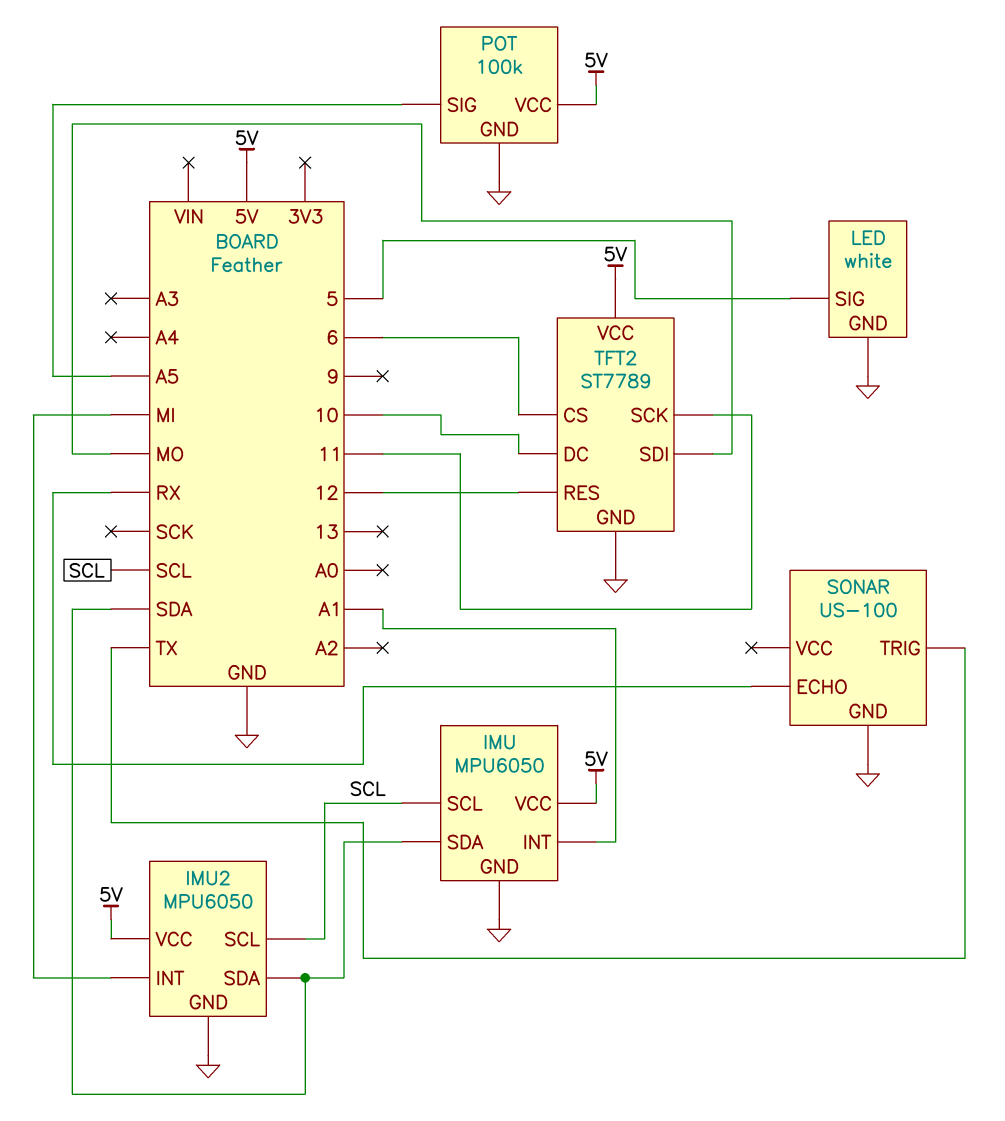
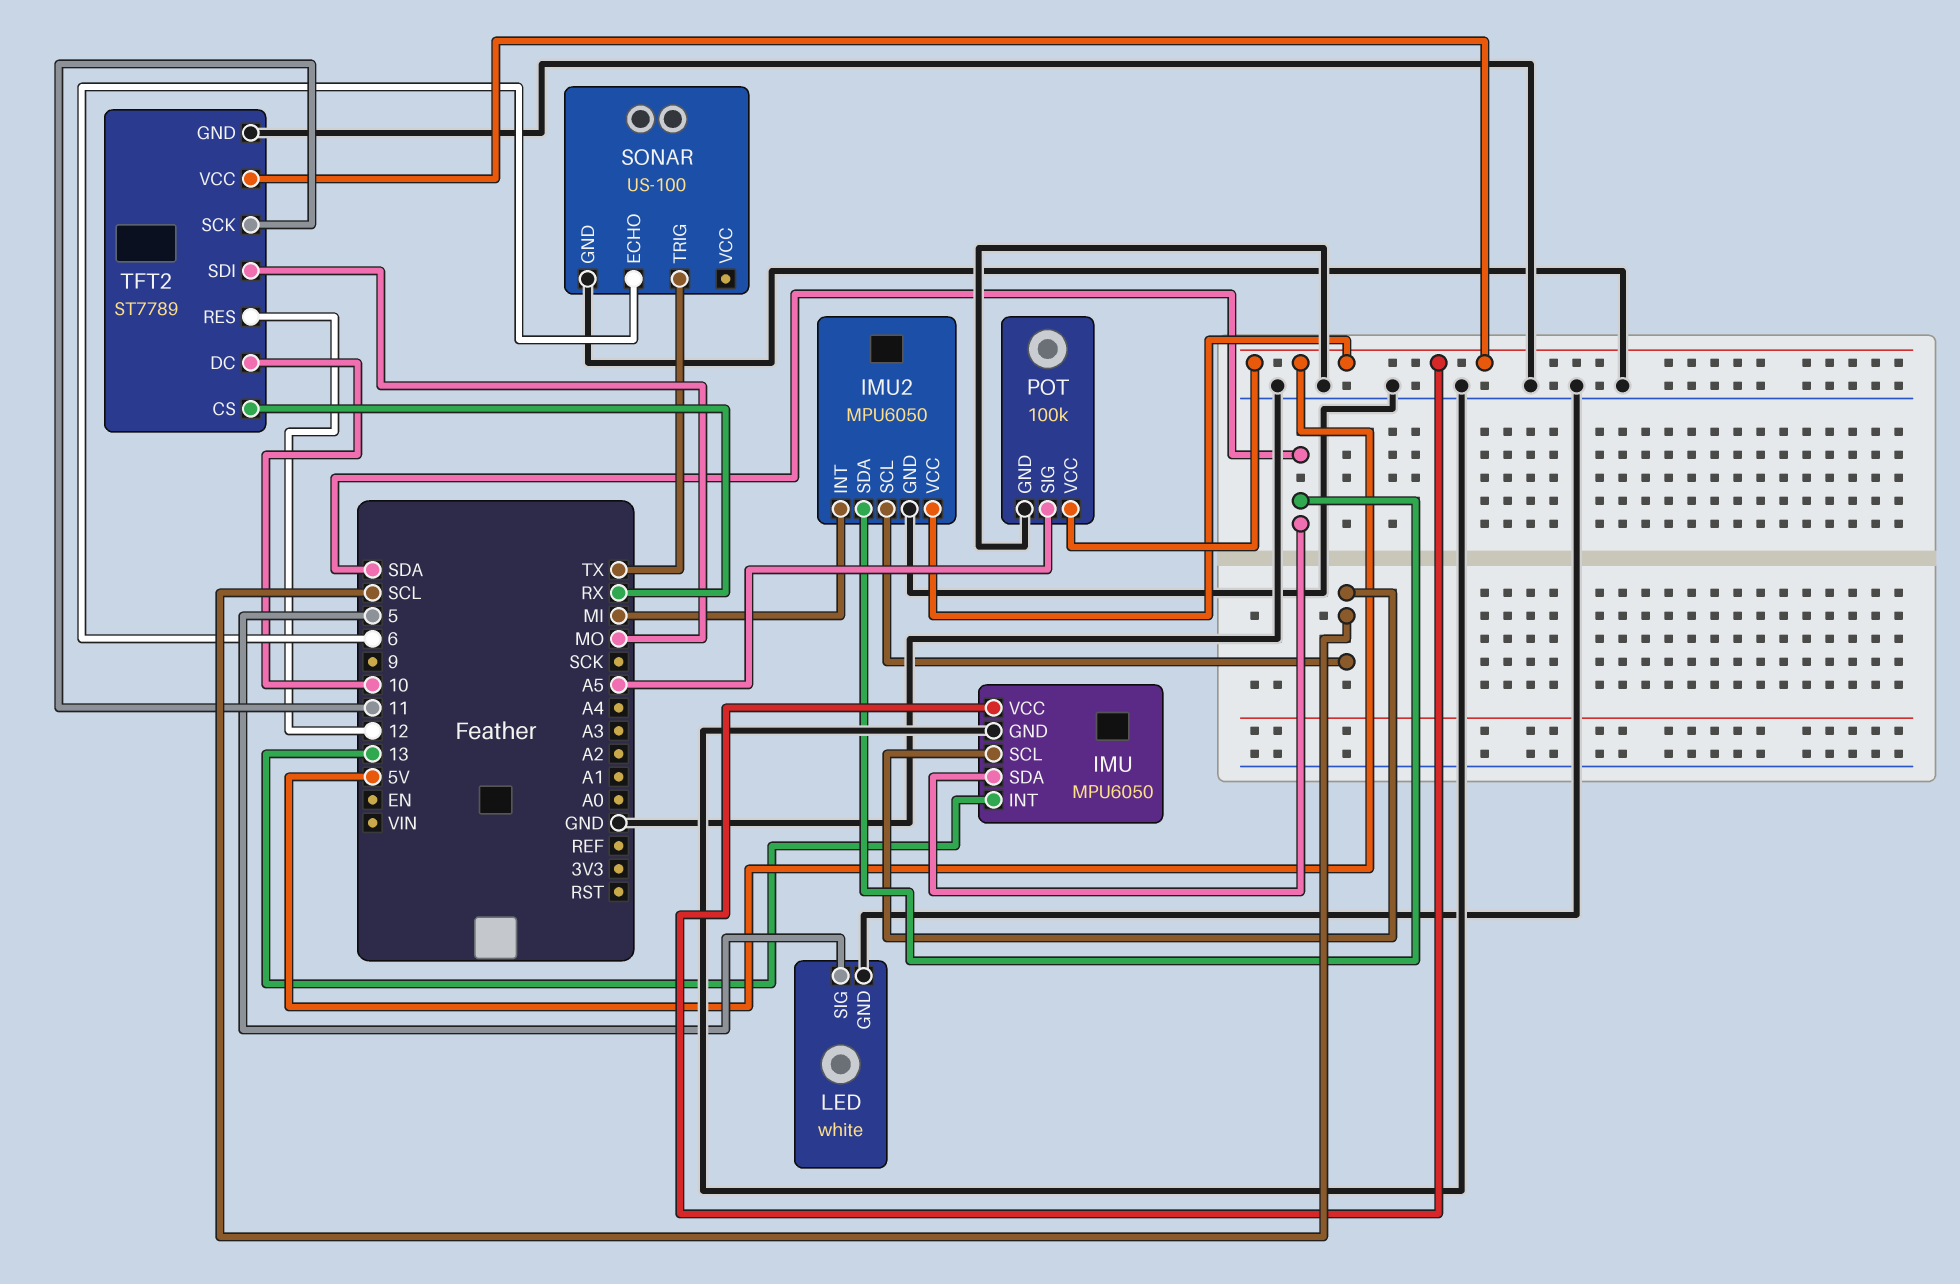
IMU pin INT: A1 -> 13
SONAR pin ECHO: RX -> 6
TFT2 pin CS: 6 -> RX

